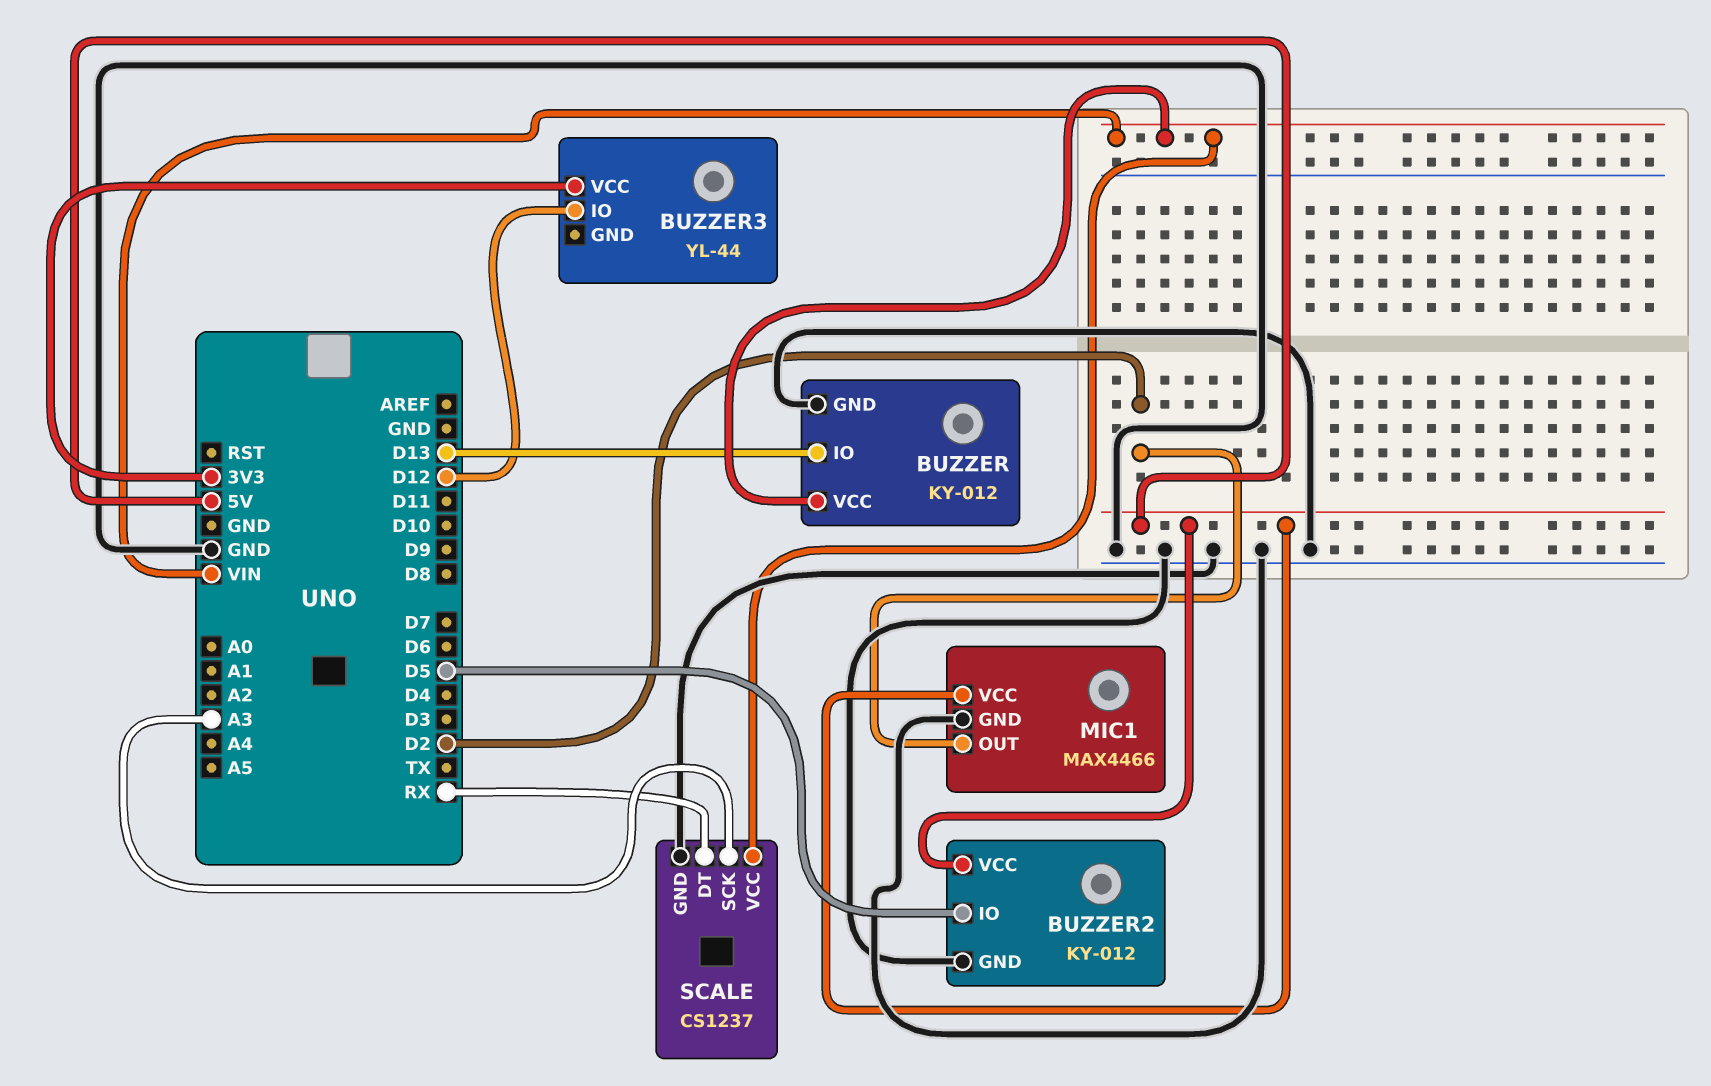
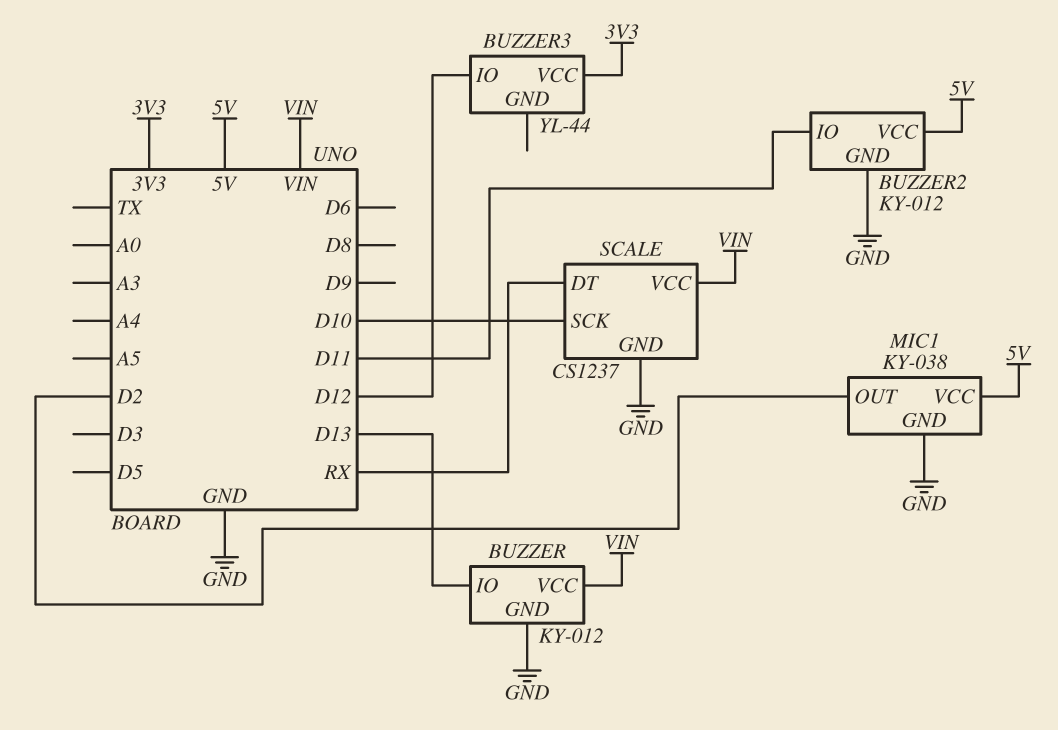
BUZZER2 pin IO: D5 -> D11
MIC1: MAX4466 -> KY-038
SCALE pin SCK: A3 -> D10

